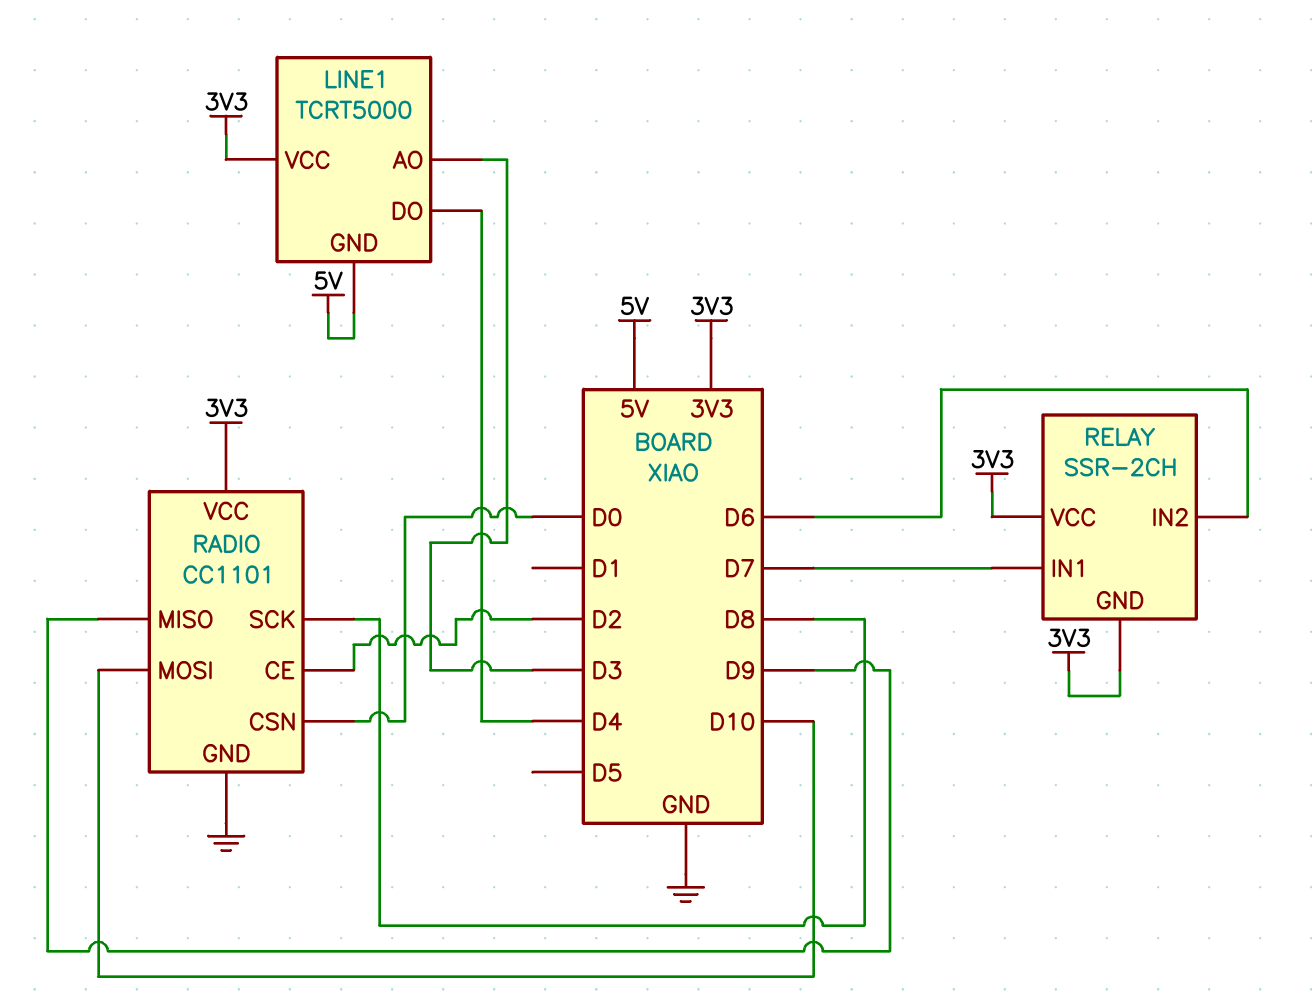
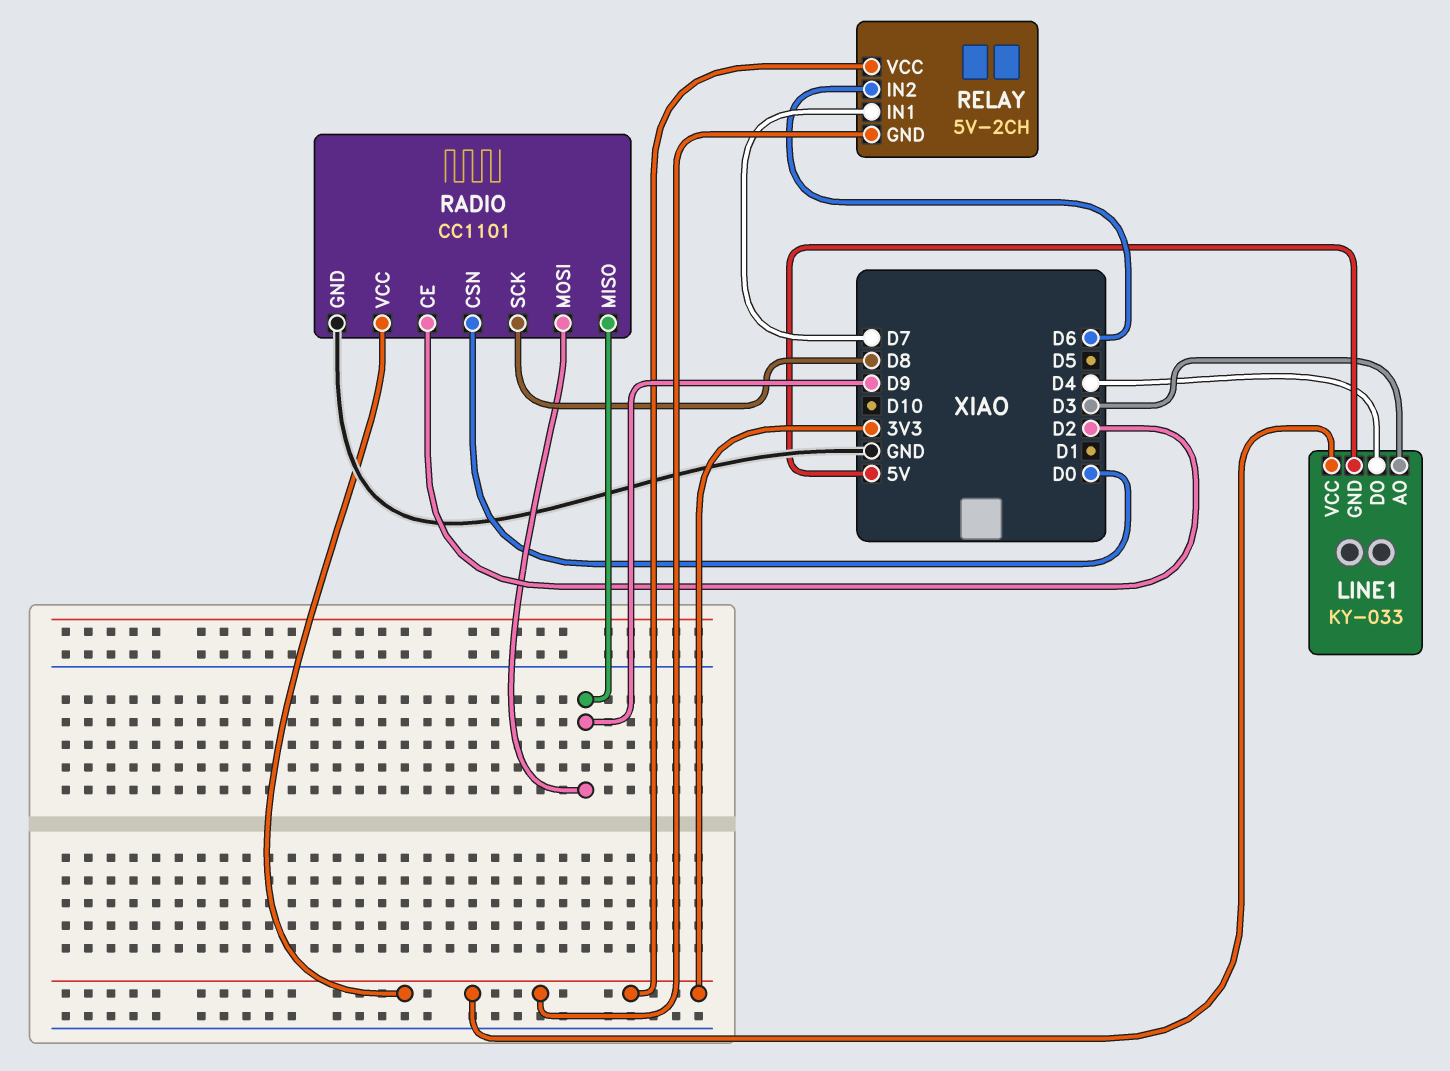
LINE1: TCRT5000 -> KY-033
RADIO pin MOSI: D10 -> D9
RELAY: SSR-2CH -> 5V-2CH

